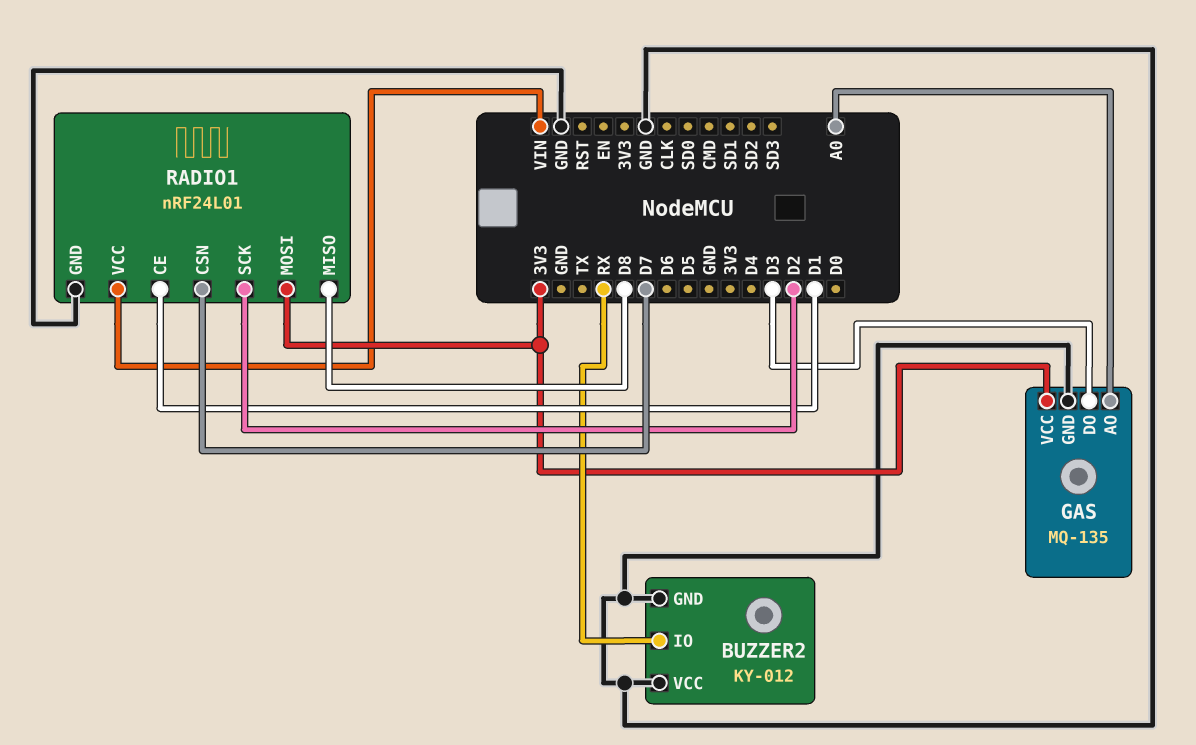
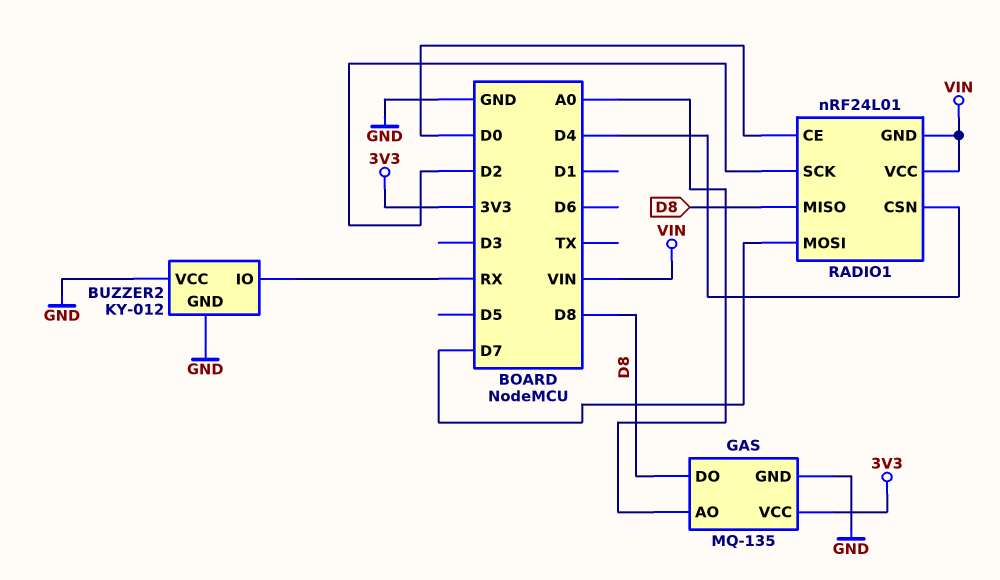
GAS pin DO: D3 -> D8
RADIO1 pin CE: D1 -> D0
RADIO1 pin CSN: D7 -> D4
RADIO1 pin GND: GND -> VIN
RADIO1 pin MOSI: 3V3 -> D7

